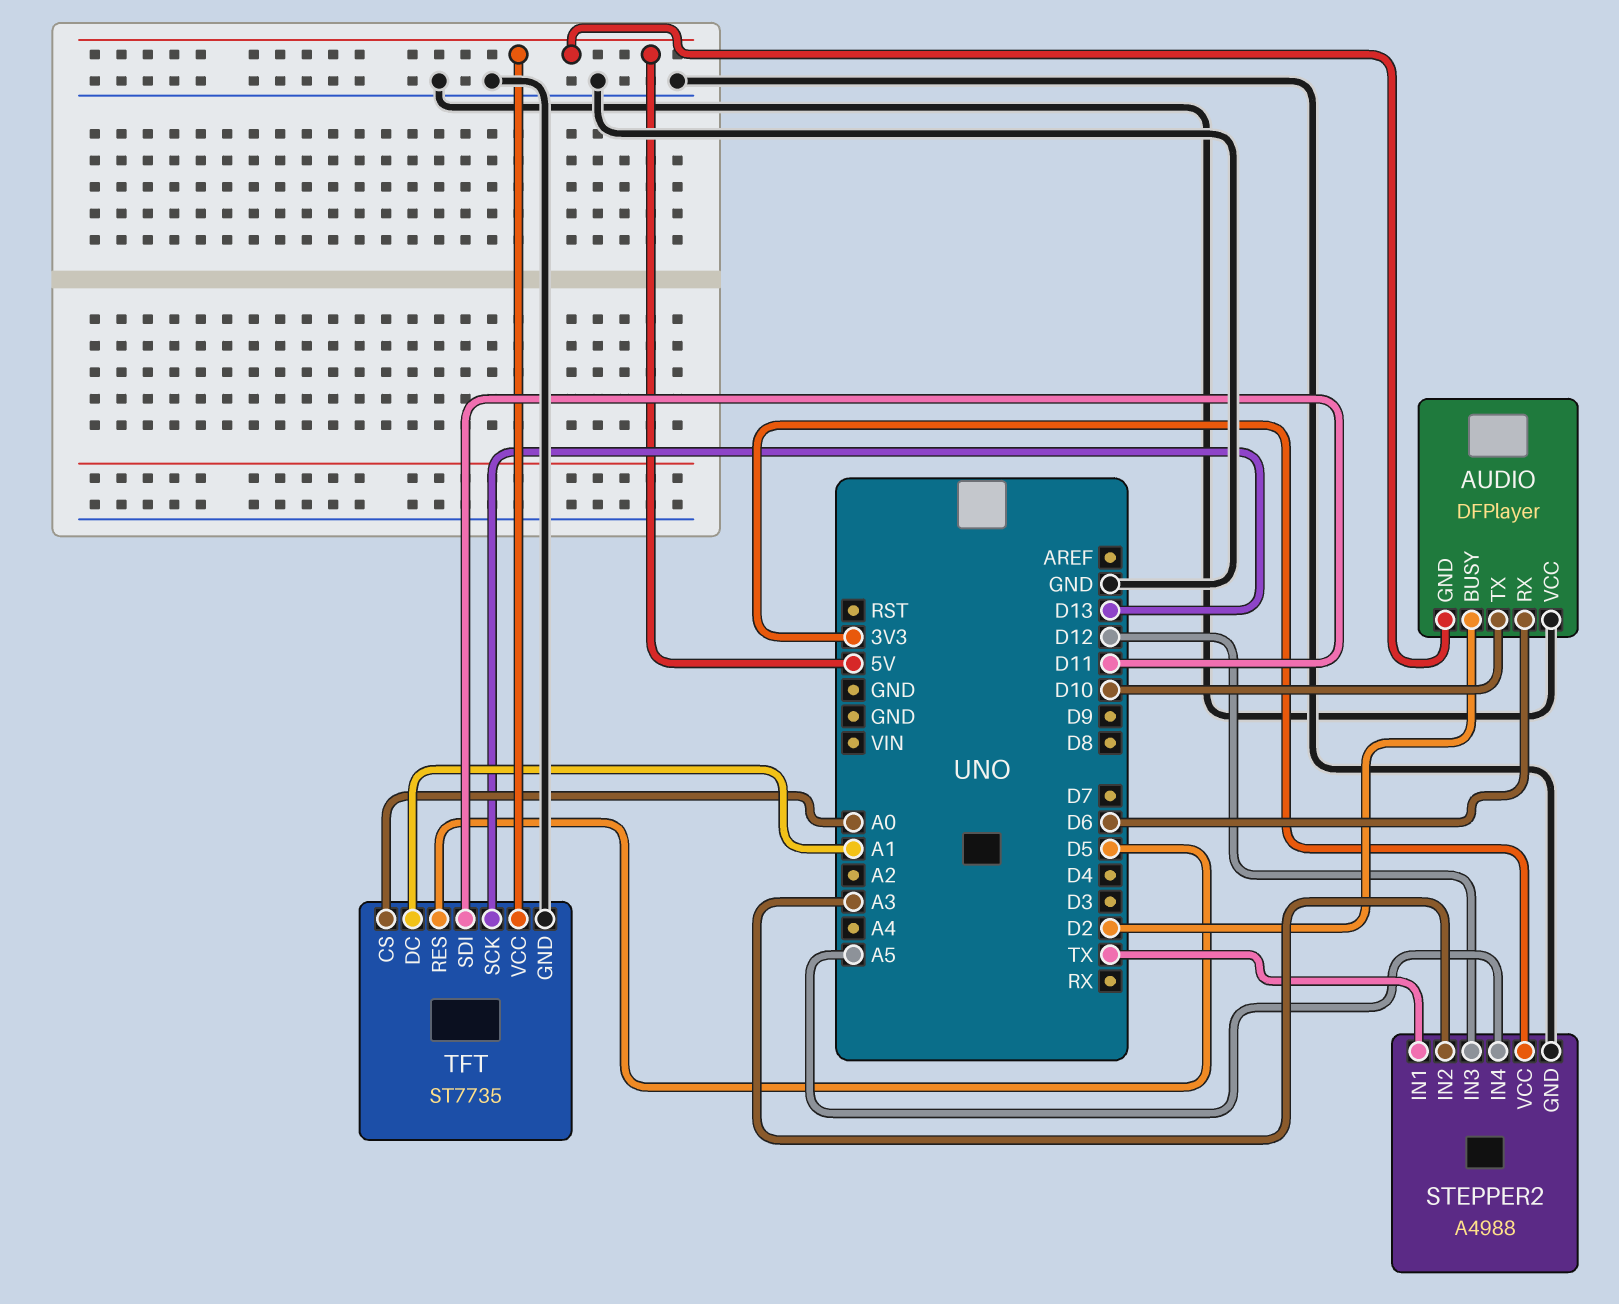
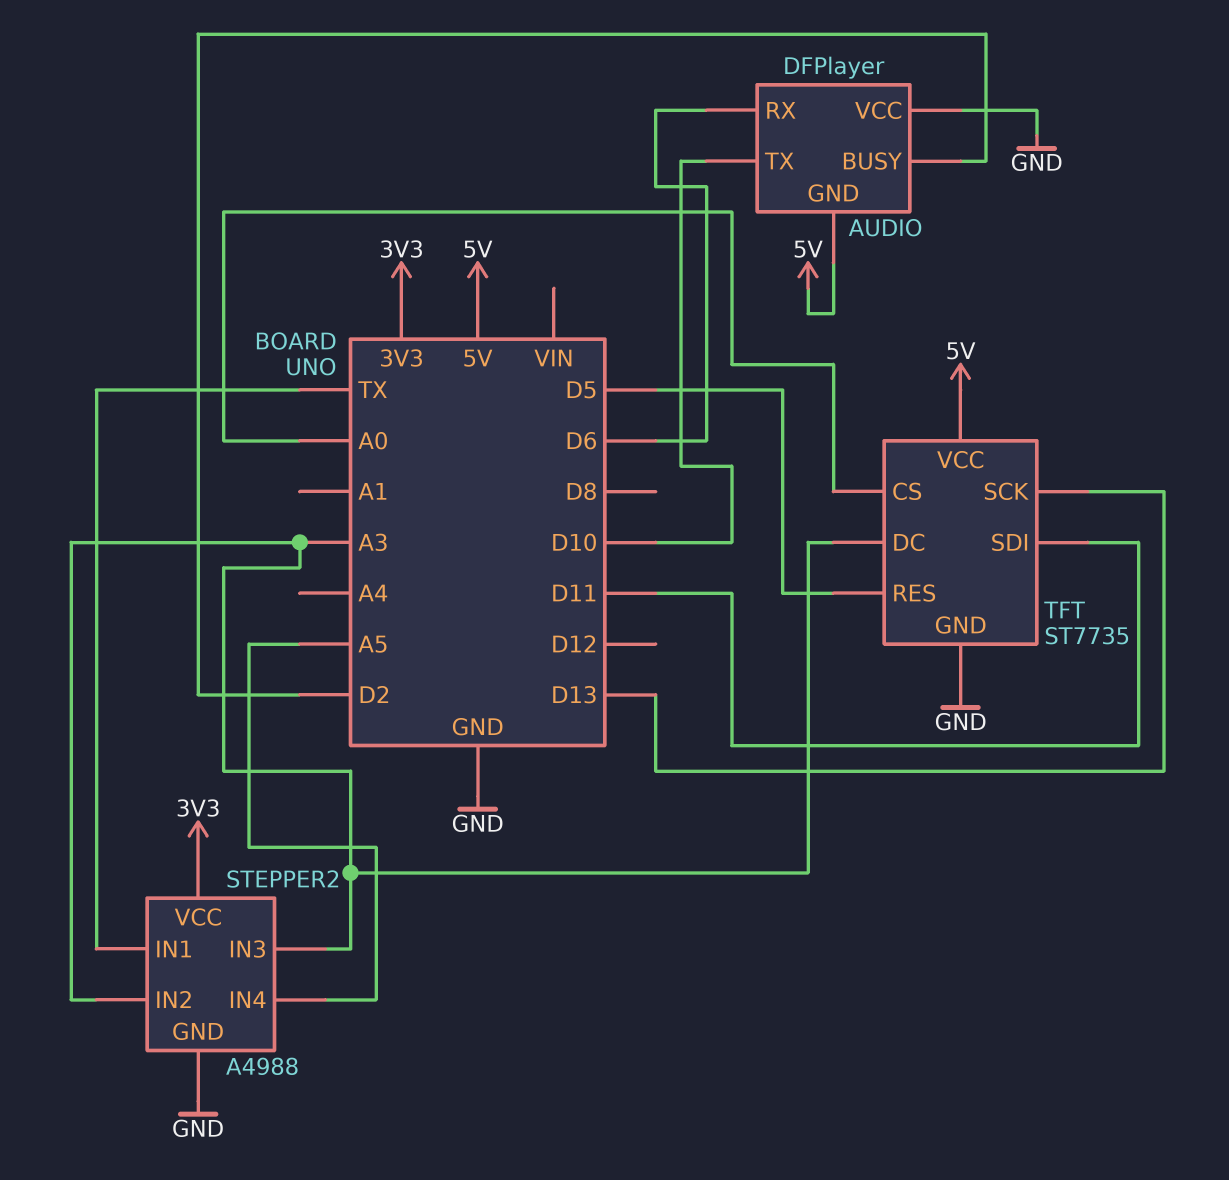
STEPPER2 pin IN3: D12 -> A3
TFT pin DC: A1 -> A3

